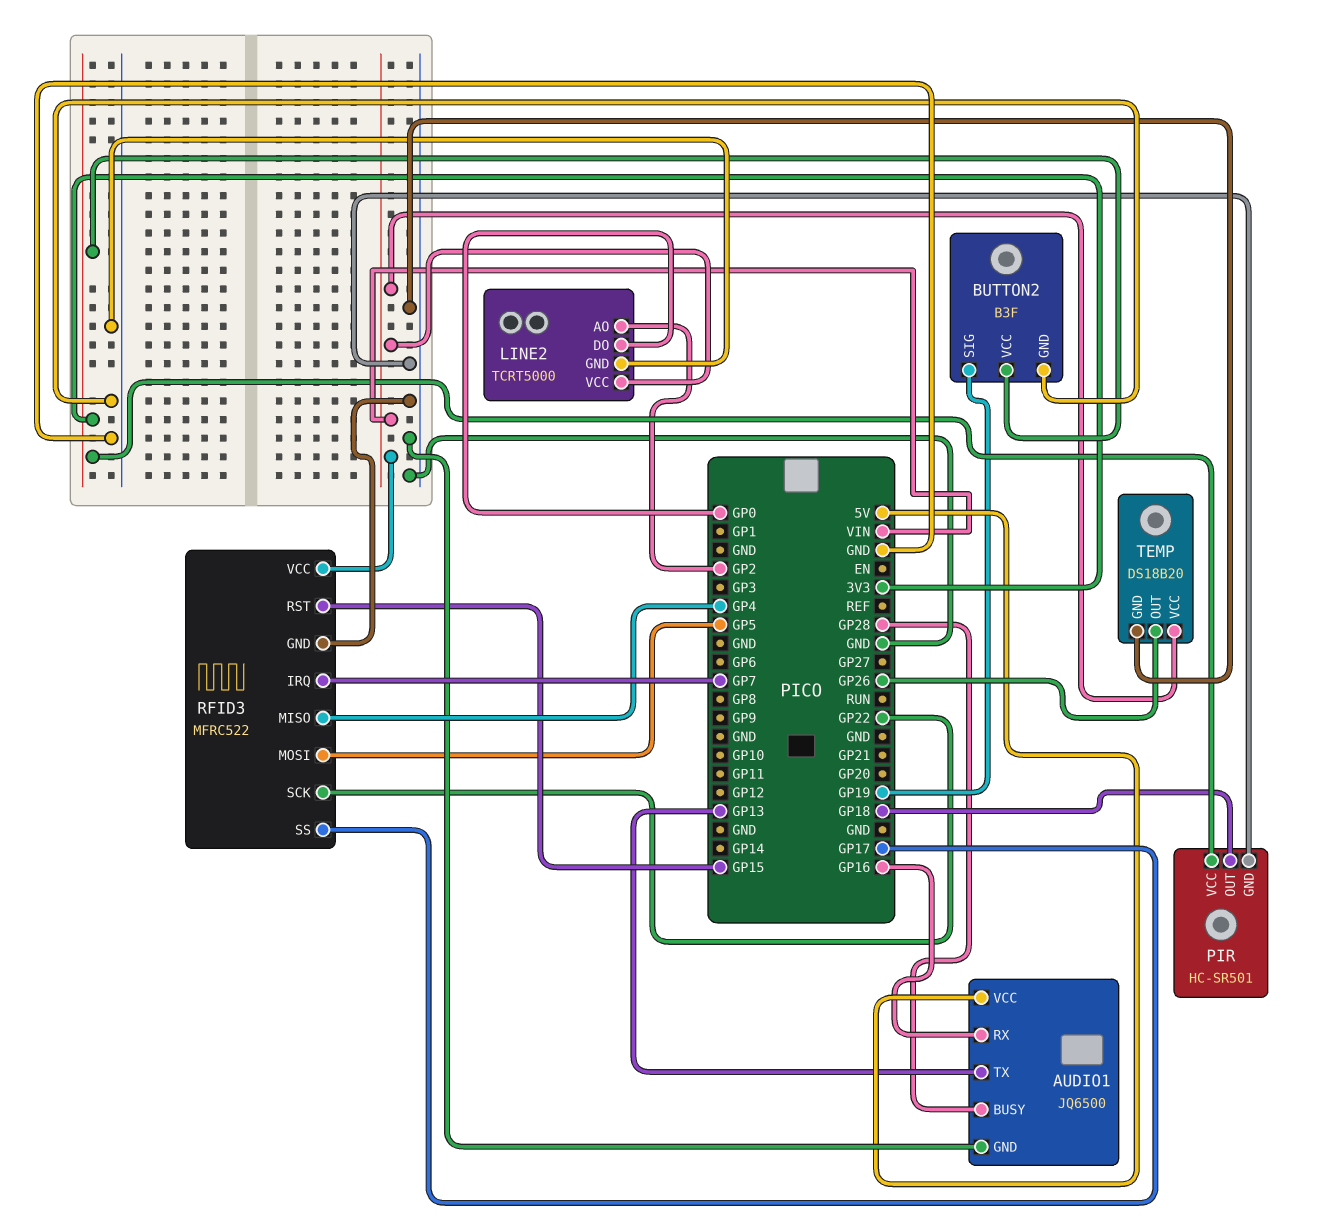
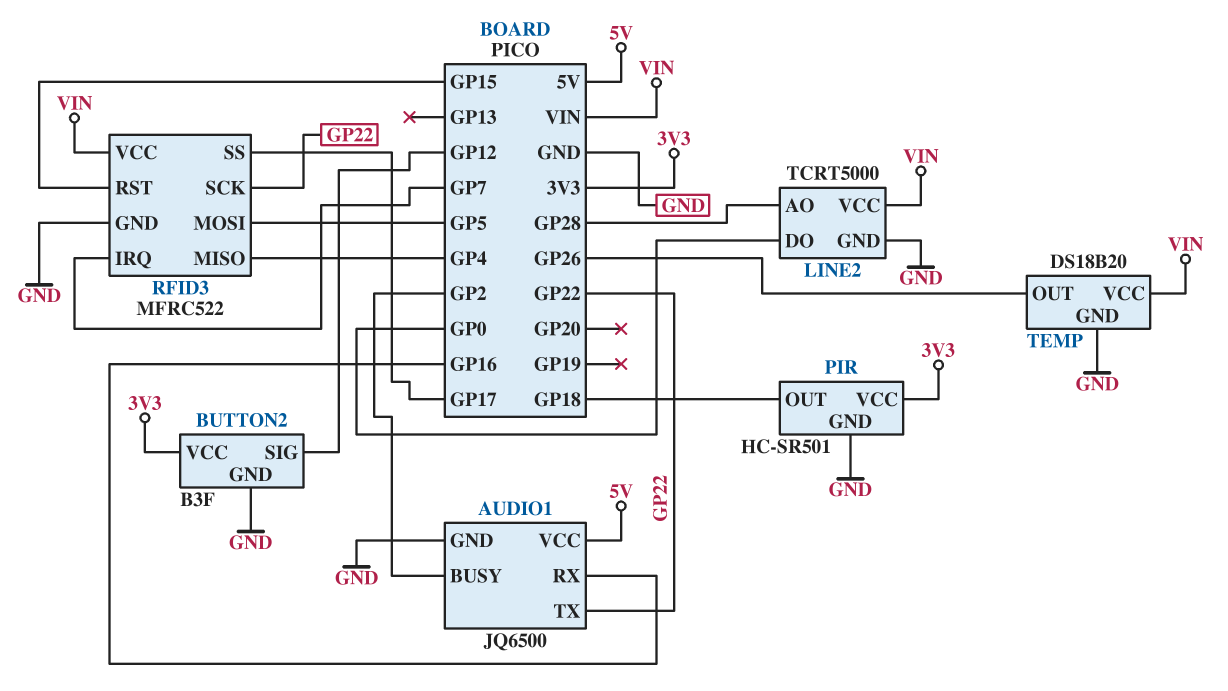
AUDIO1 pin BUSY: GP28 -> GP2
AUDIO1 pin TX: GP13 -> GP22
BUTTON2 pin SIG: GP19 -> GP12
LINE2 pin AO: GP2 -> GP28

